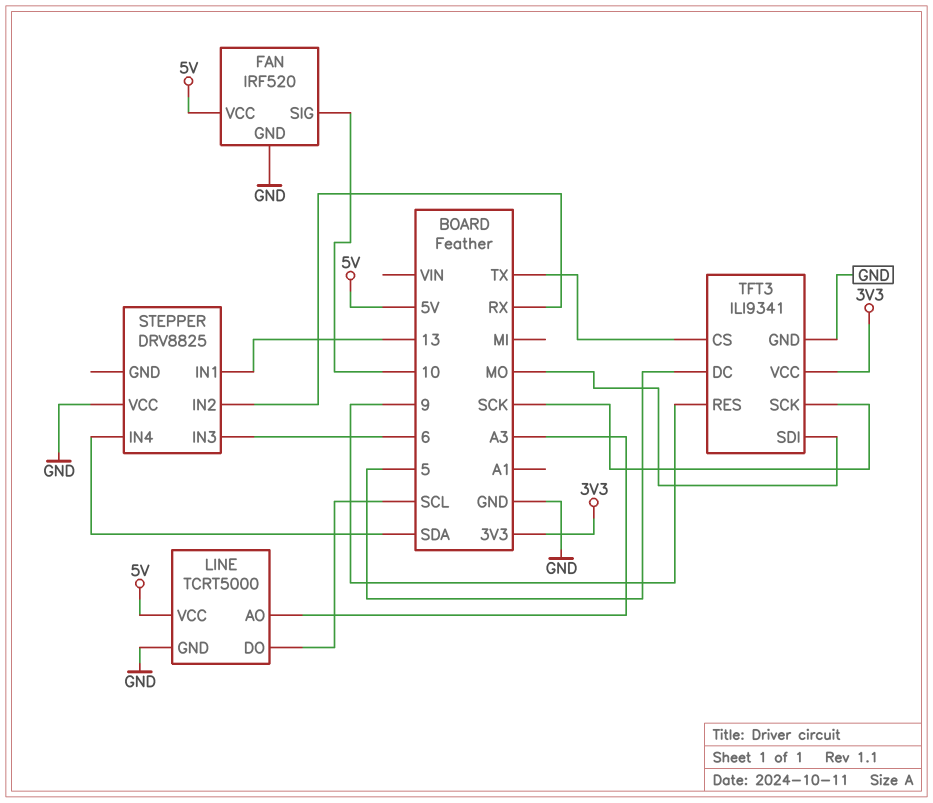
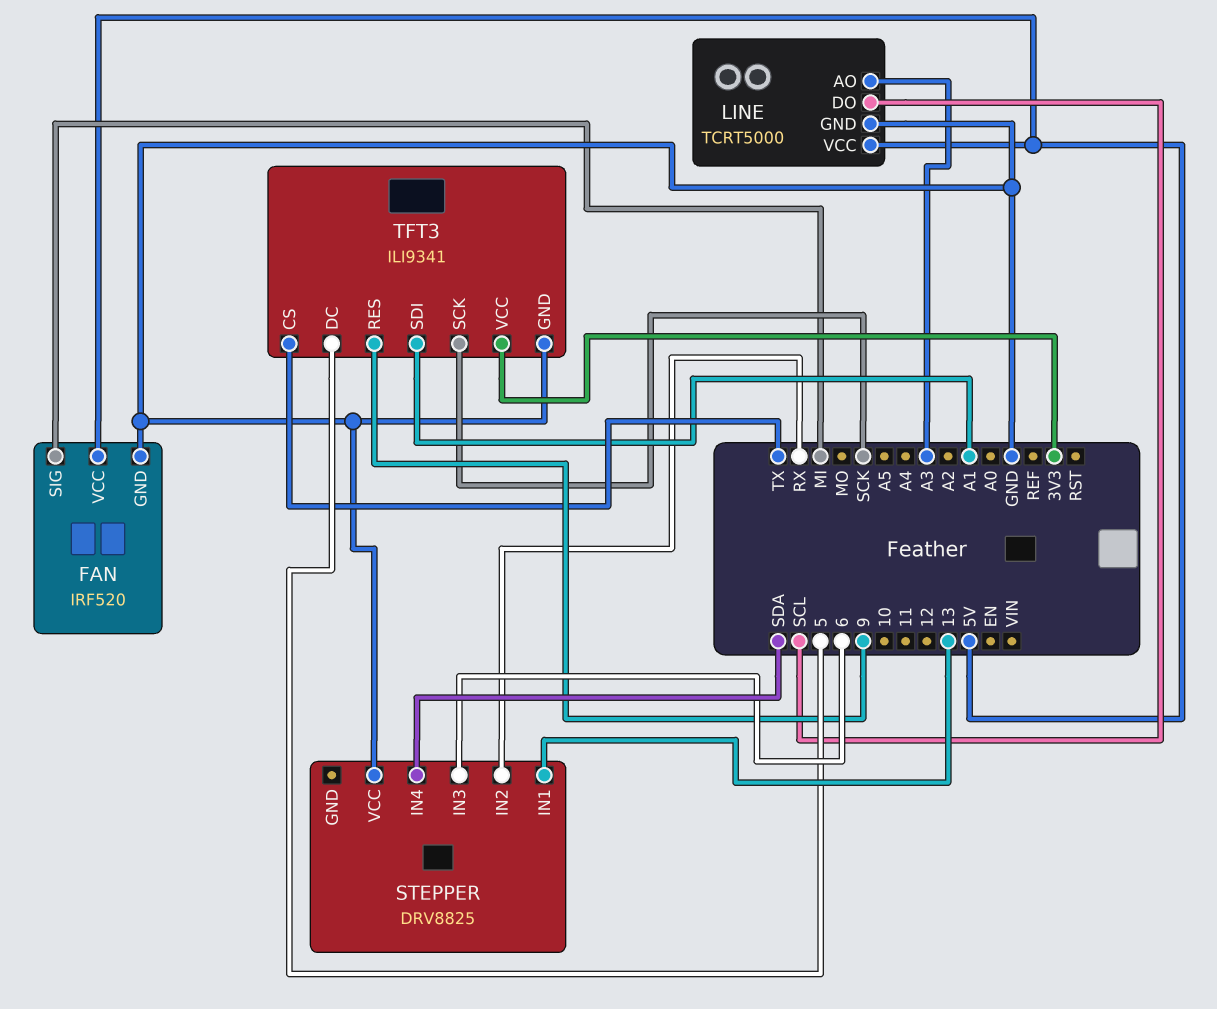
FAN pin SIG: 10 -> MI
TFT3 pin SDI: MO -> A1

